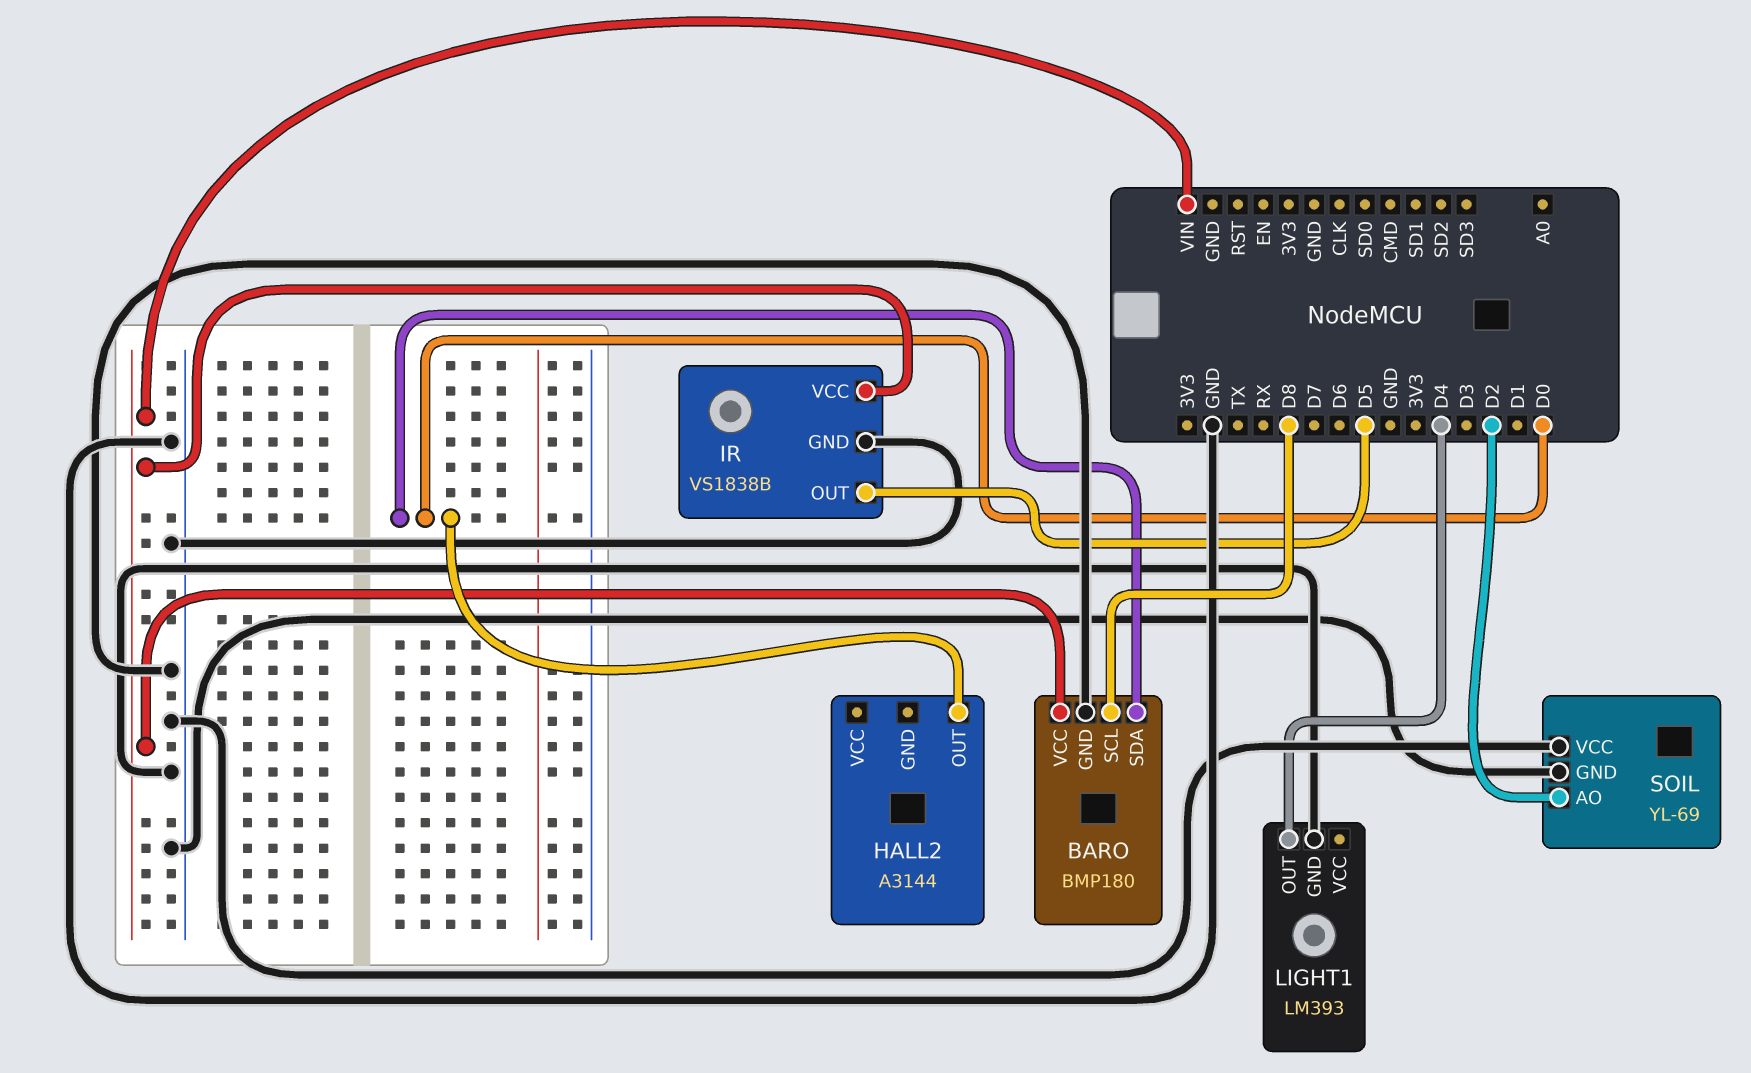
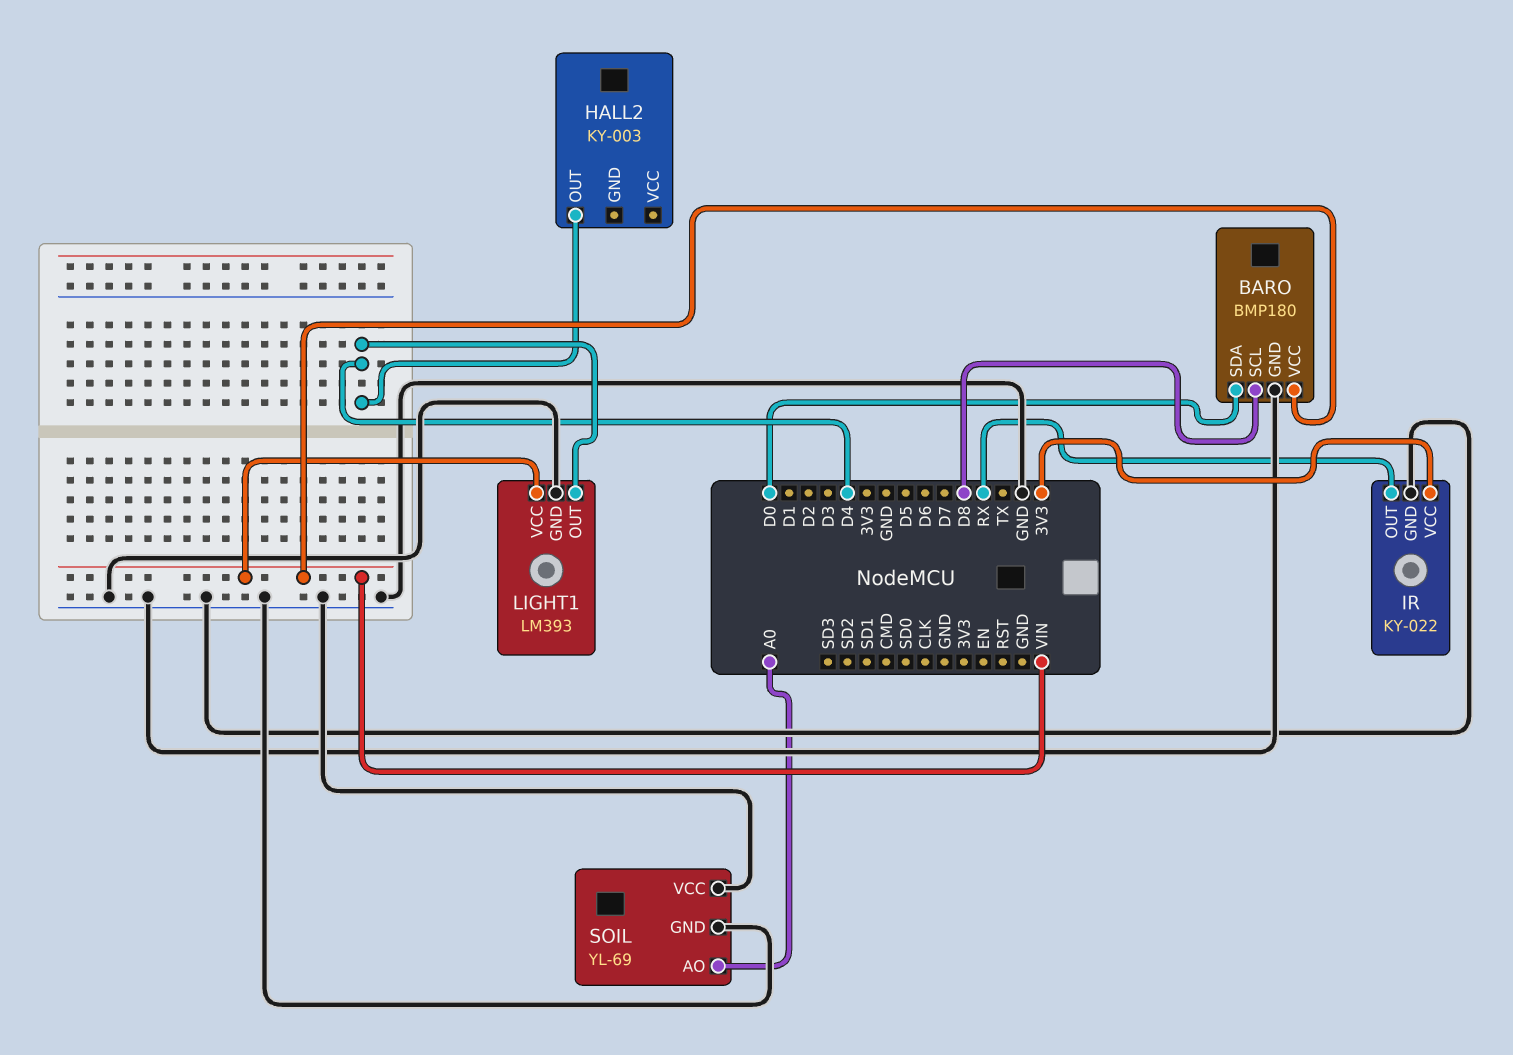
HALL2: A3144 -> KY-003
HALL2 pin OUT: D0 -> D4
IR: VS1838B -> KY-022
IR pin OUT: D5 -> RX
IR pin VCC: VIN -> 3V3
LIGHT1 pin VCC: none -> VIN
SOIL pin AO: D2 -> A0

